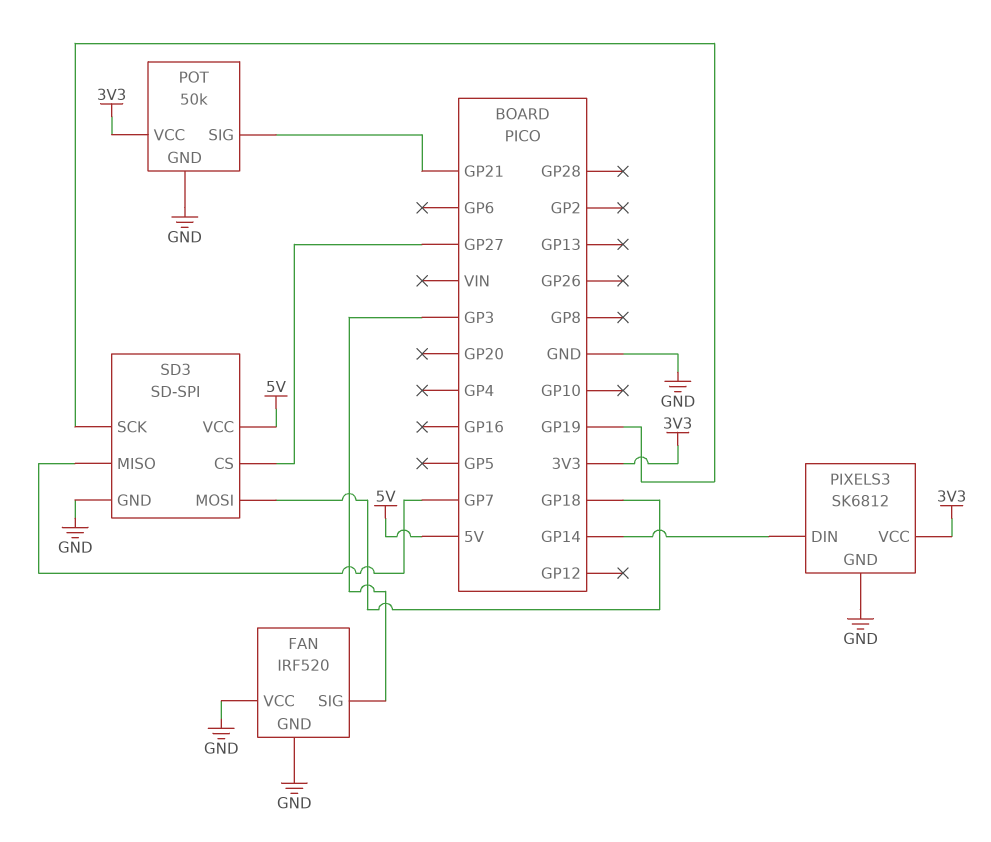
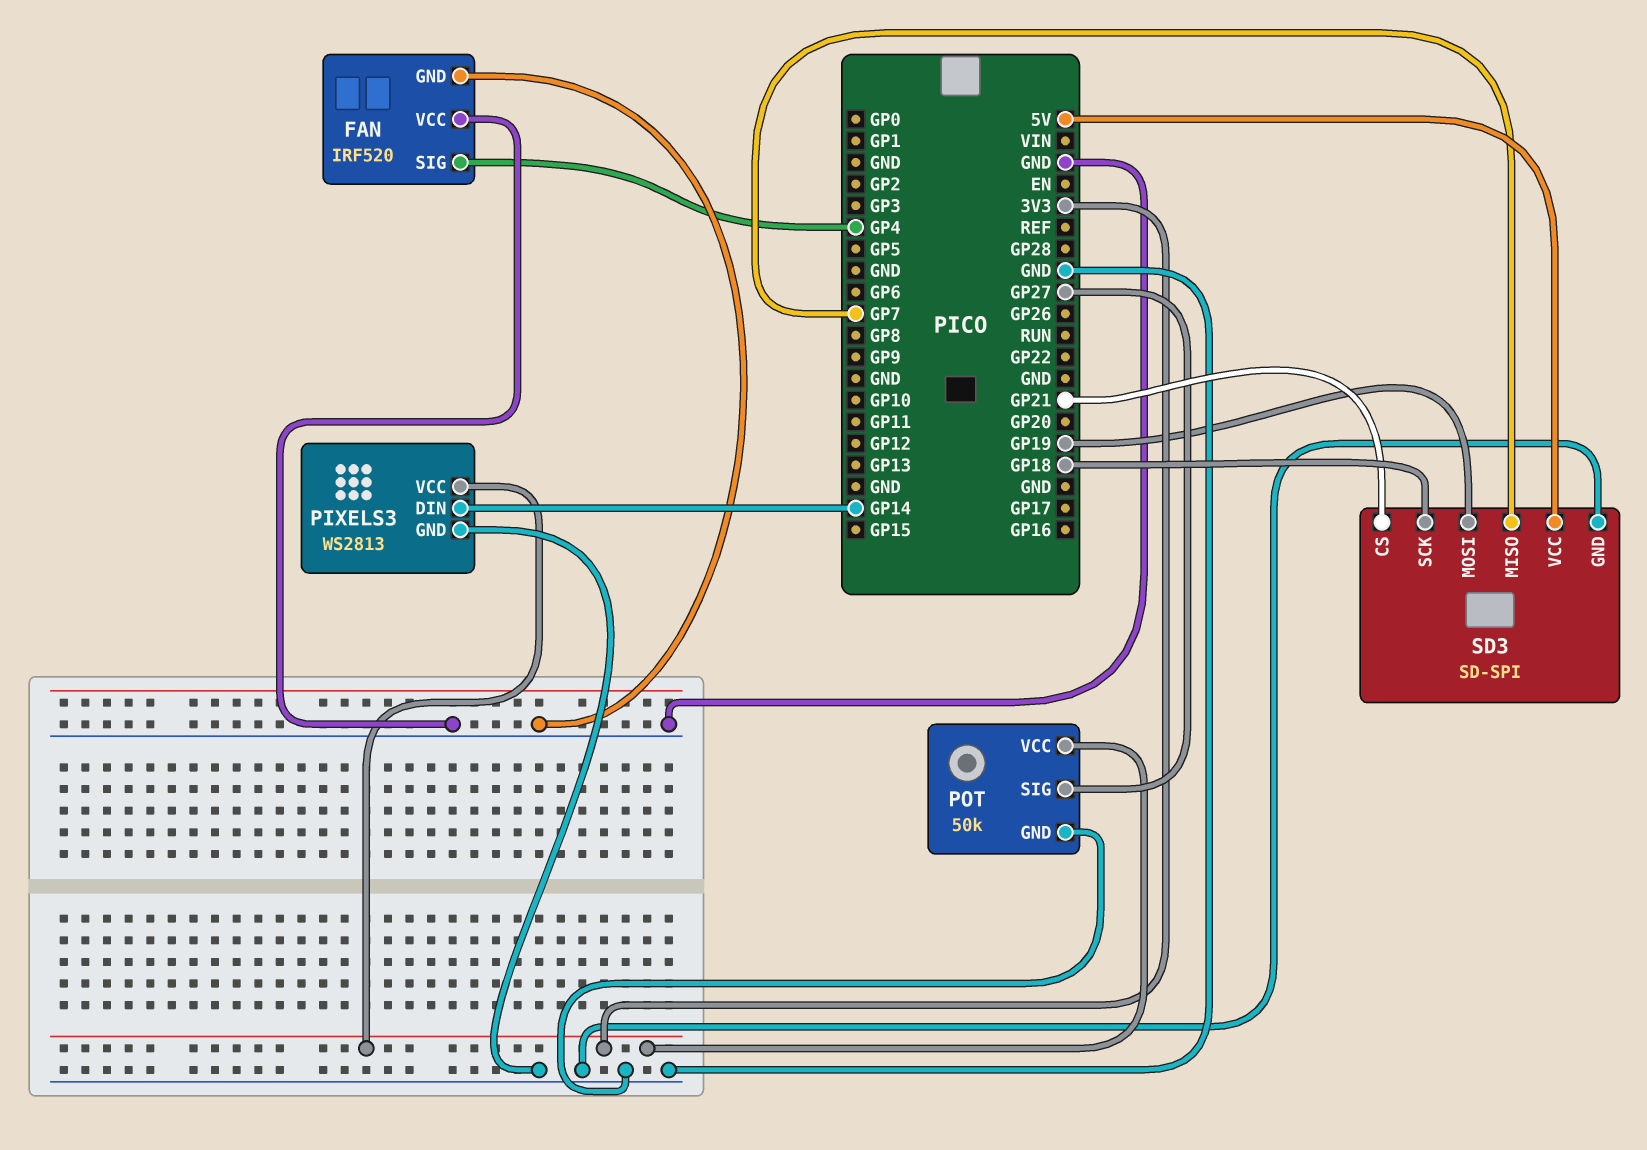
FAN pin SIG: GP3 -> GP4
PIXELS3: SK6812 -> WS2813
POT pin SIG: GP21 -> GP27
SD3 pin CS: GP27 -> GP21
SD3 pin MOSI: GP18 -> GP19
SD3 pin SCK: GP19 -> GP18

